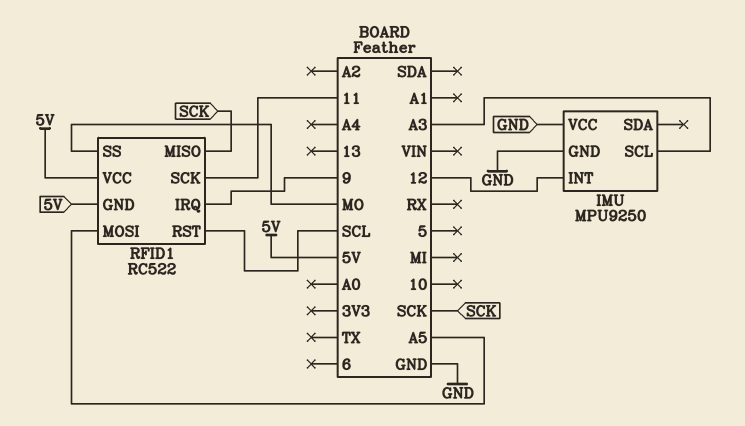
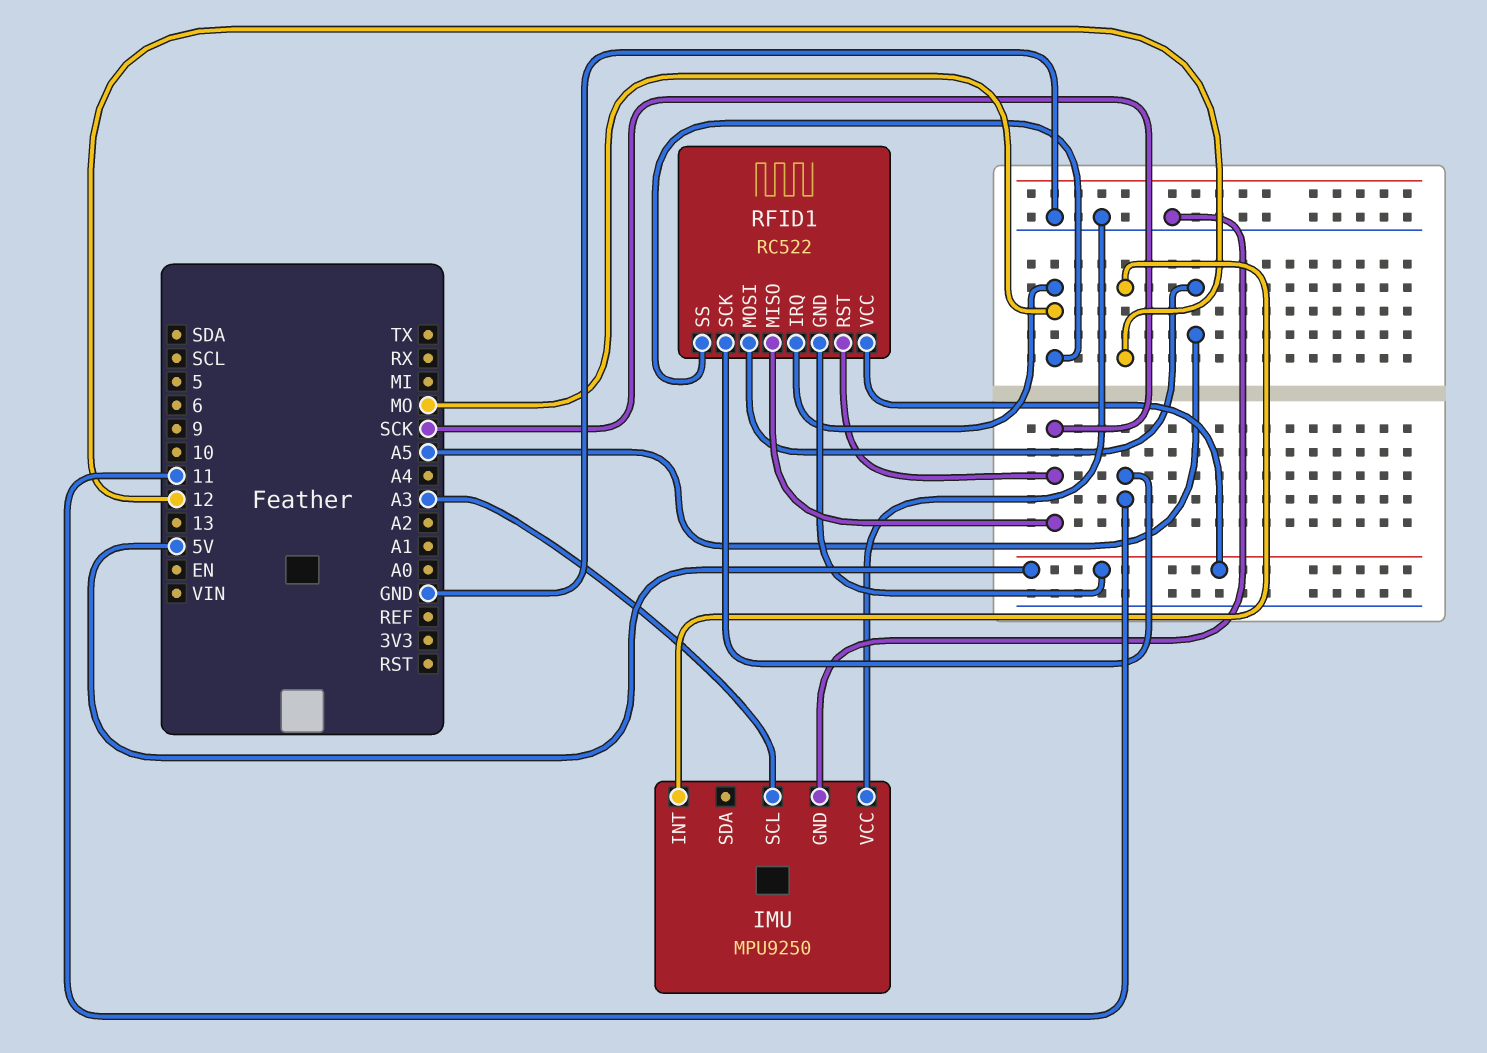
RFID1 pin IRQ: 9 -> MO
RFID1 pin RST: SCL -> SCK

